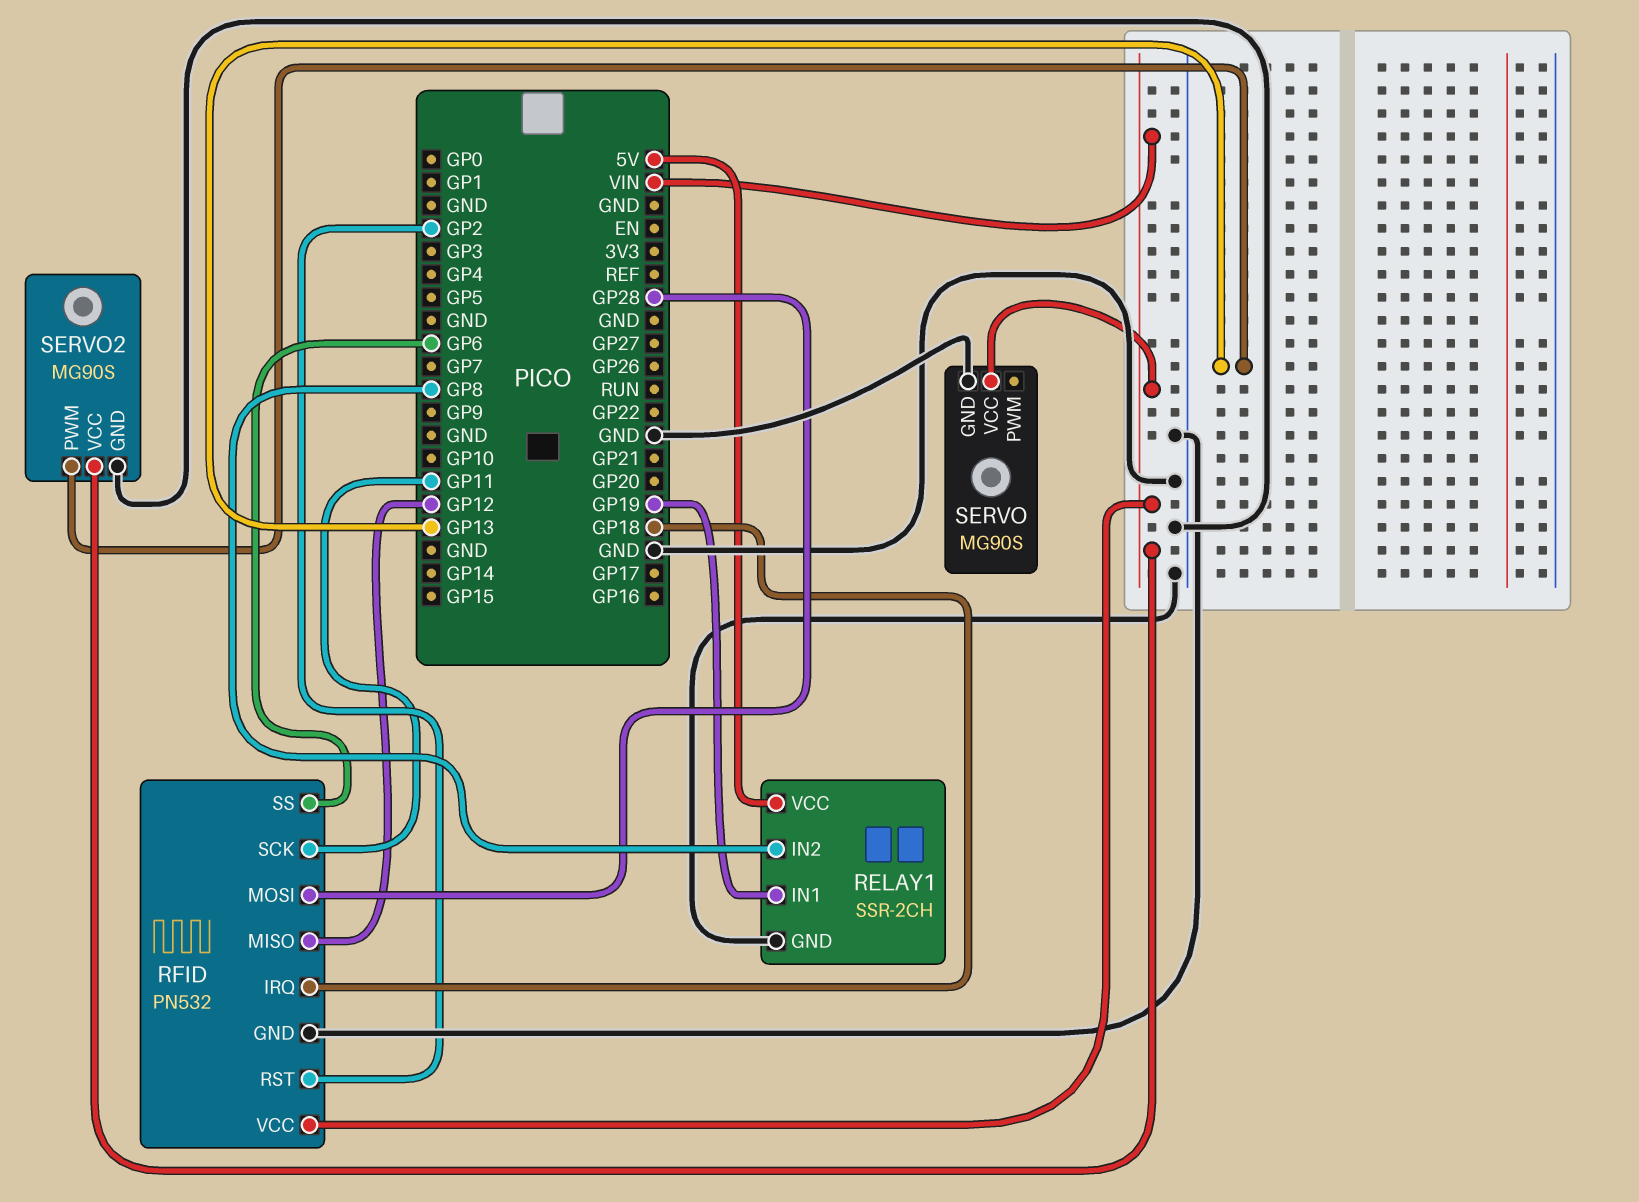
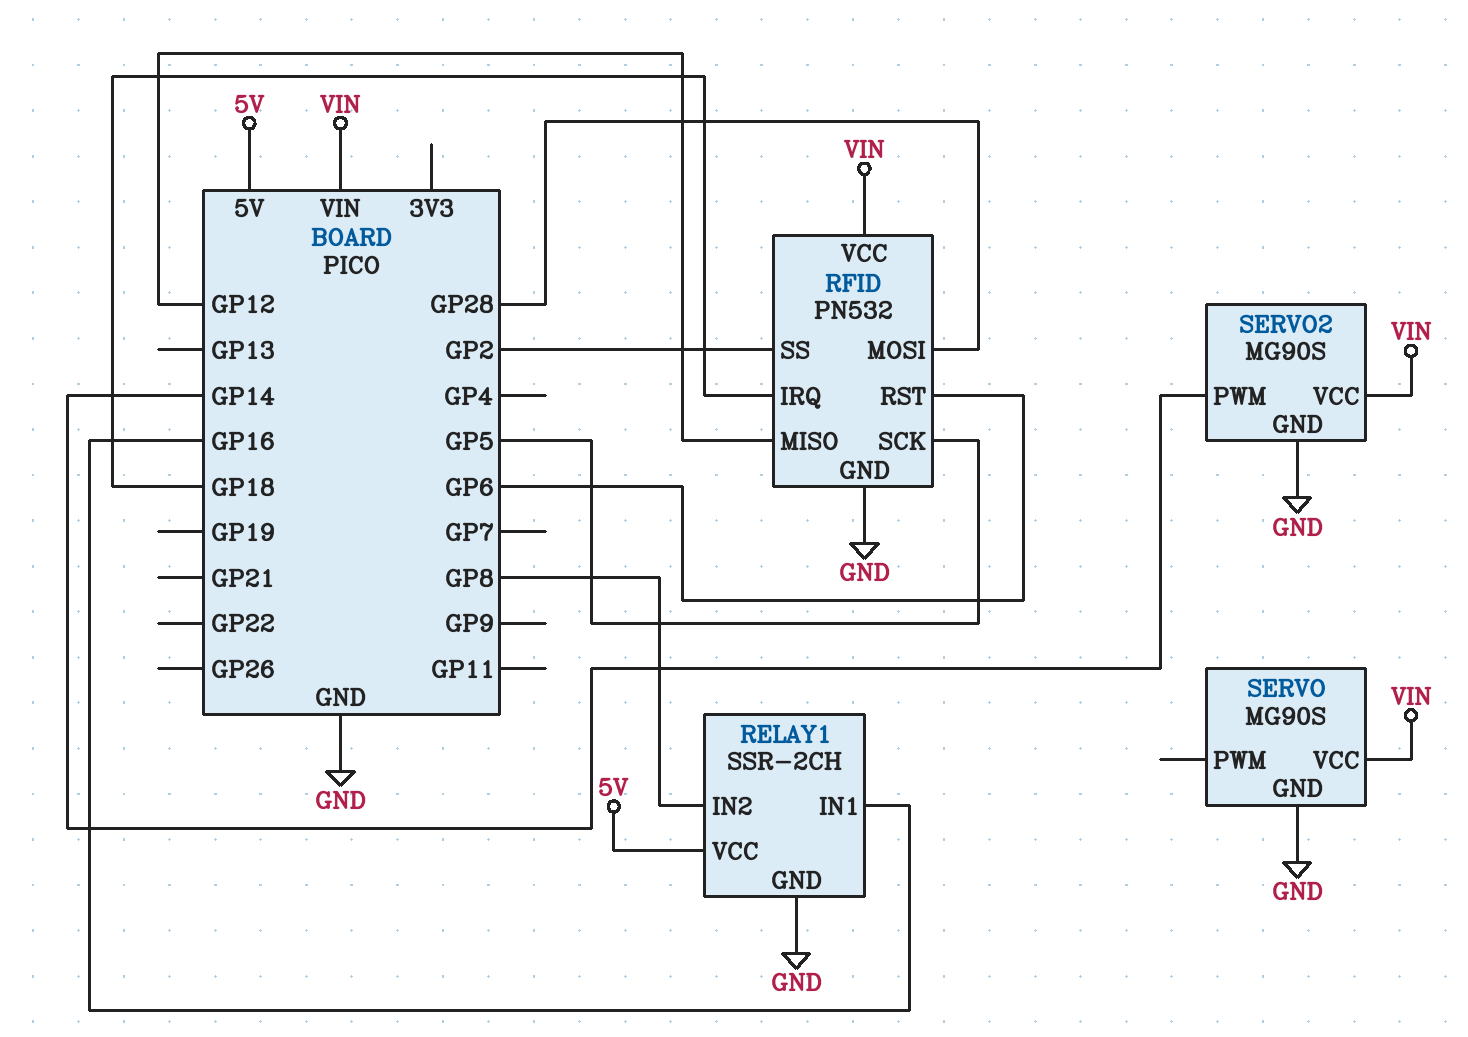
RELAY1 pin IN1: GP19 -> GP16
RFID pin RST: GP2 -> GP6
RFID pin SCK: GP11 -> GP5
RFID pin SS: GP6 -> GP2
SERVO2 pin PWM: GP13 -> GP14

